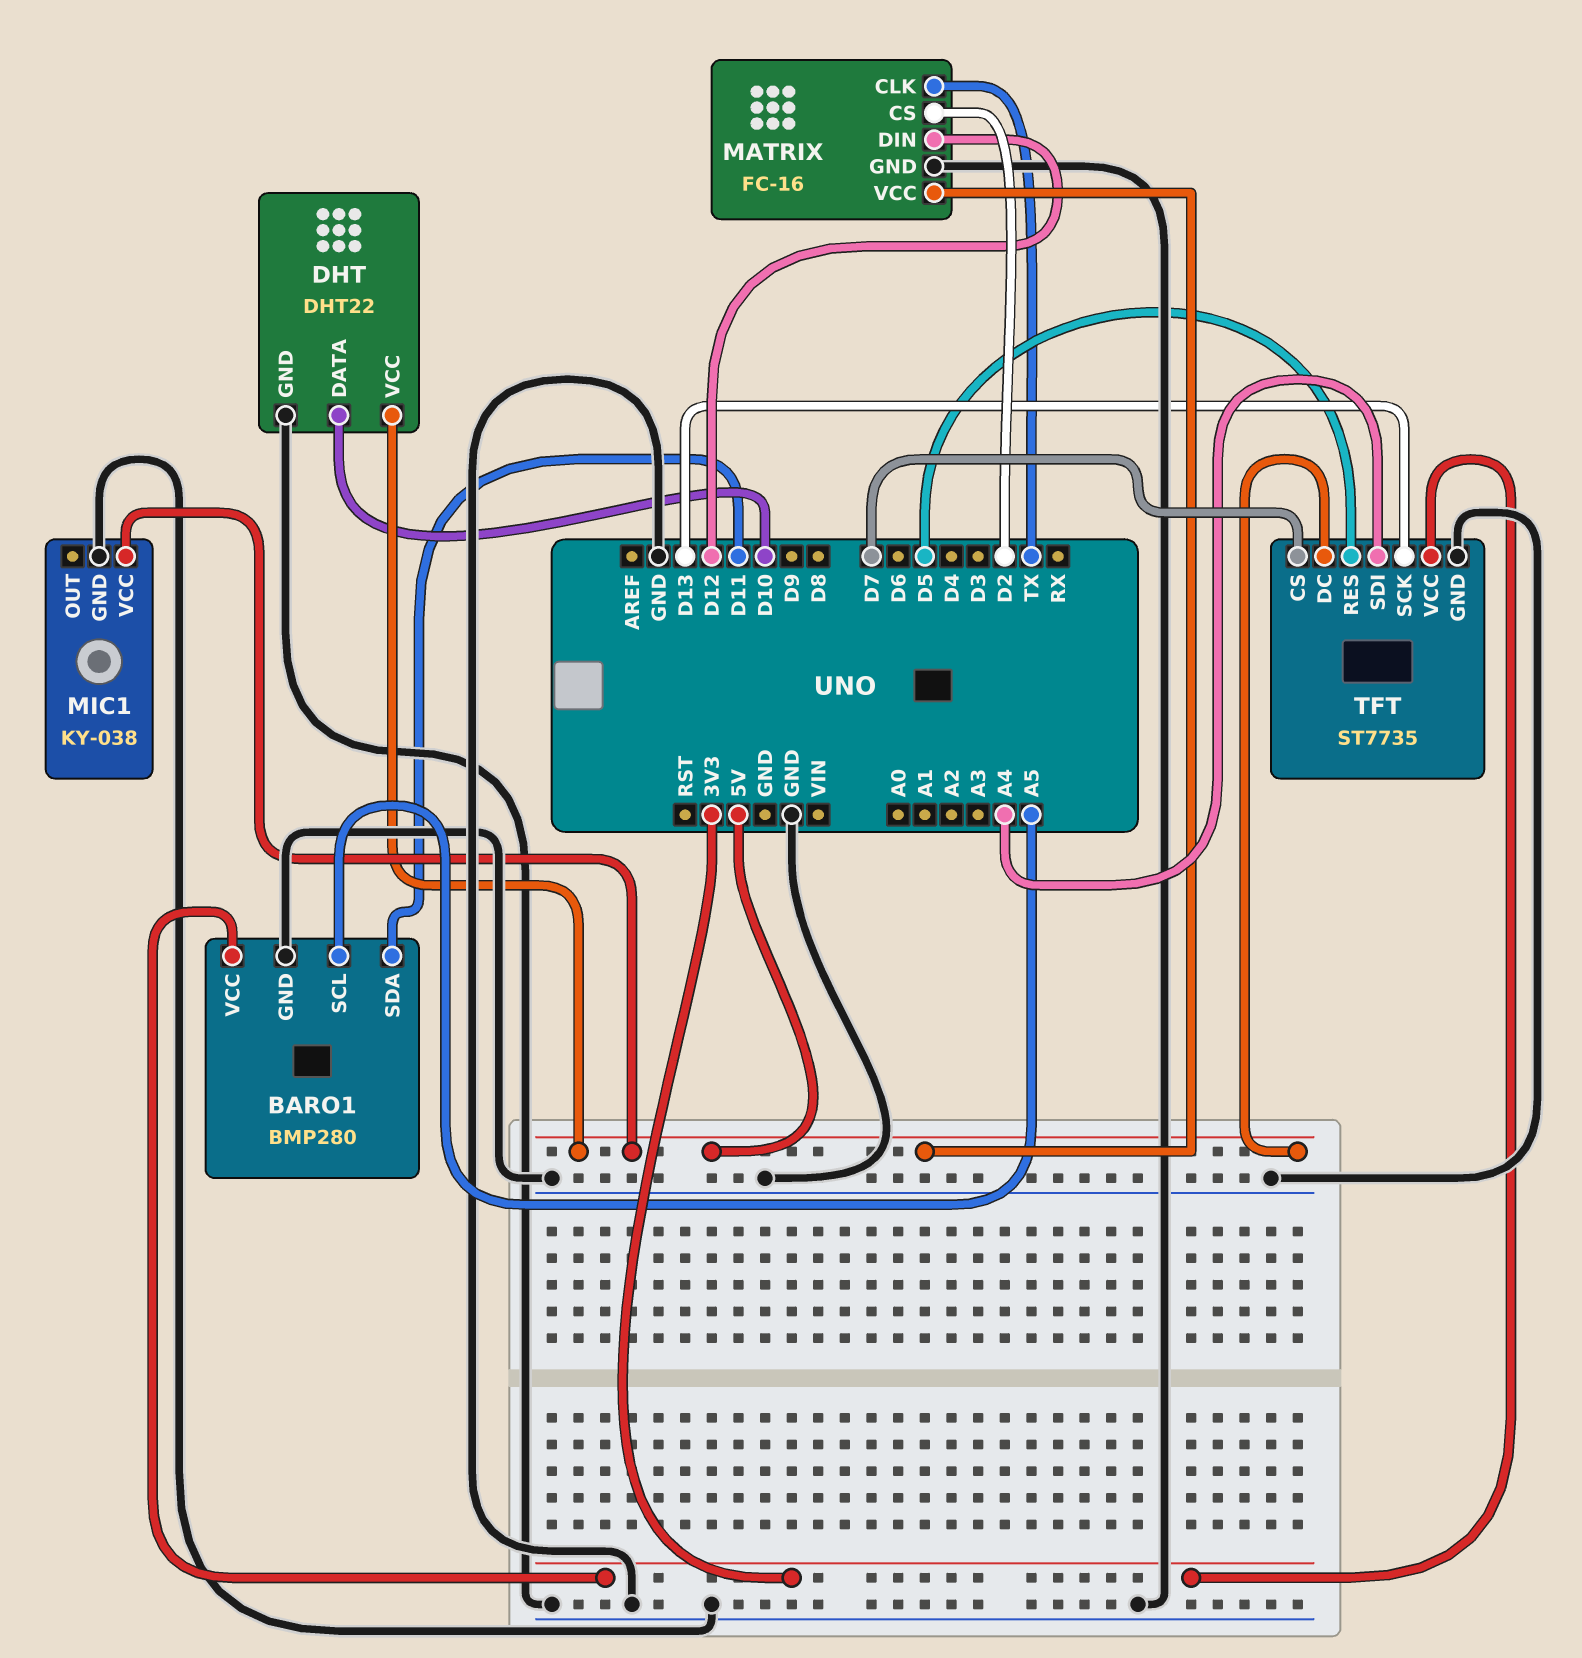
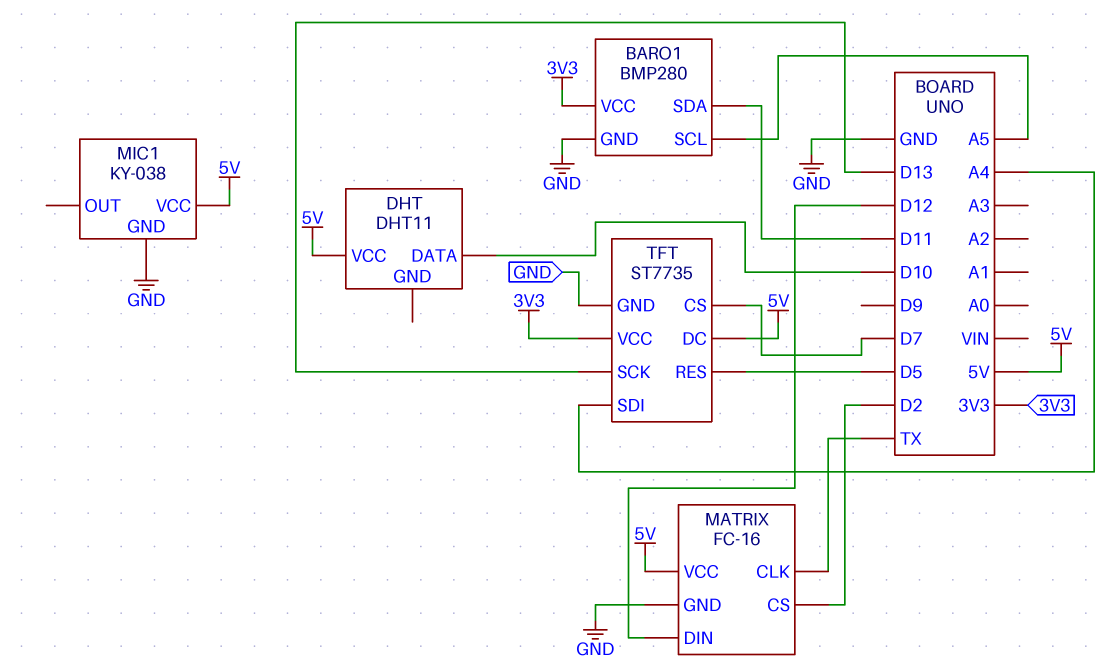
DHT: DHT22 -> DHT11
DHT pin GND: GND -> none

